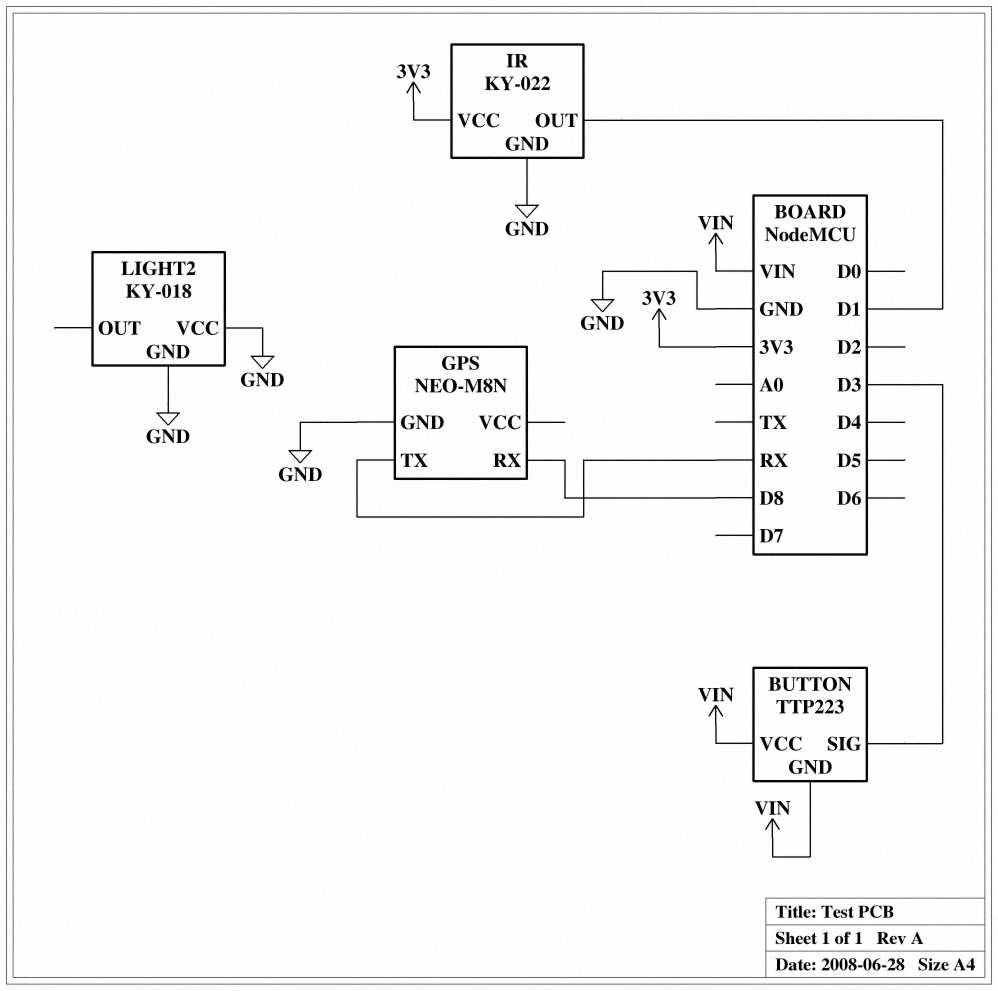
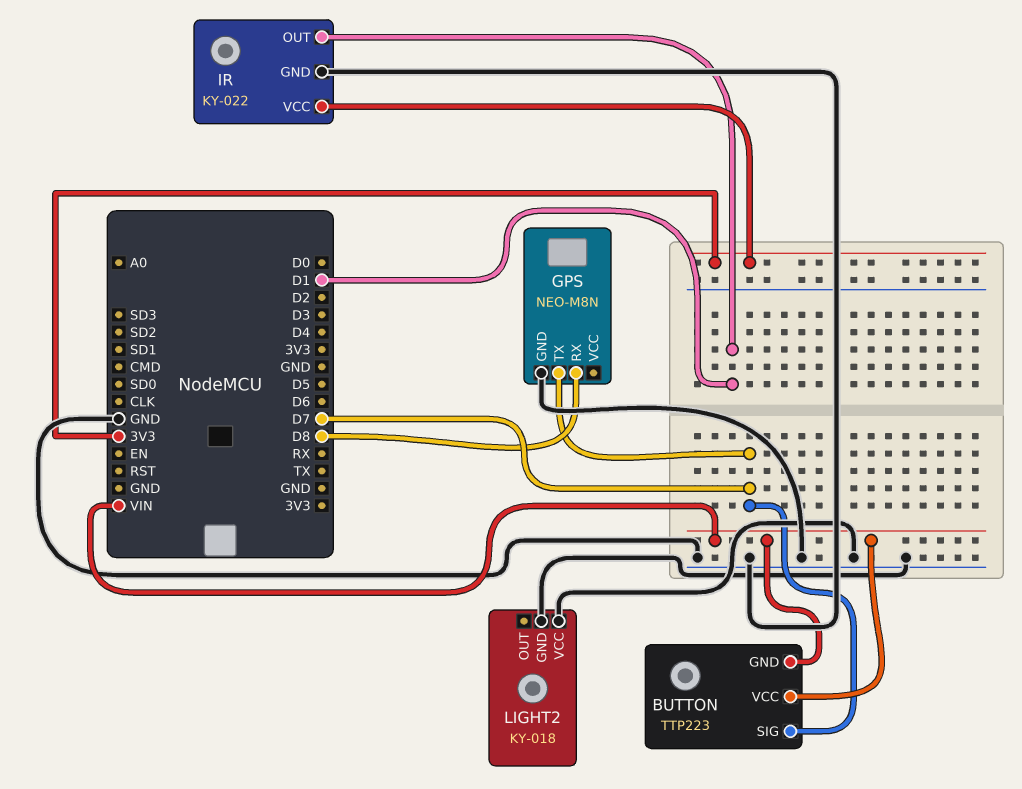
BUTTON pin SIG: D3 -> D7
GPS pin TX: RX -> D7

